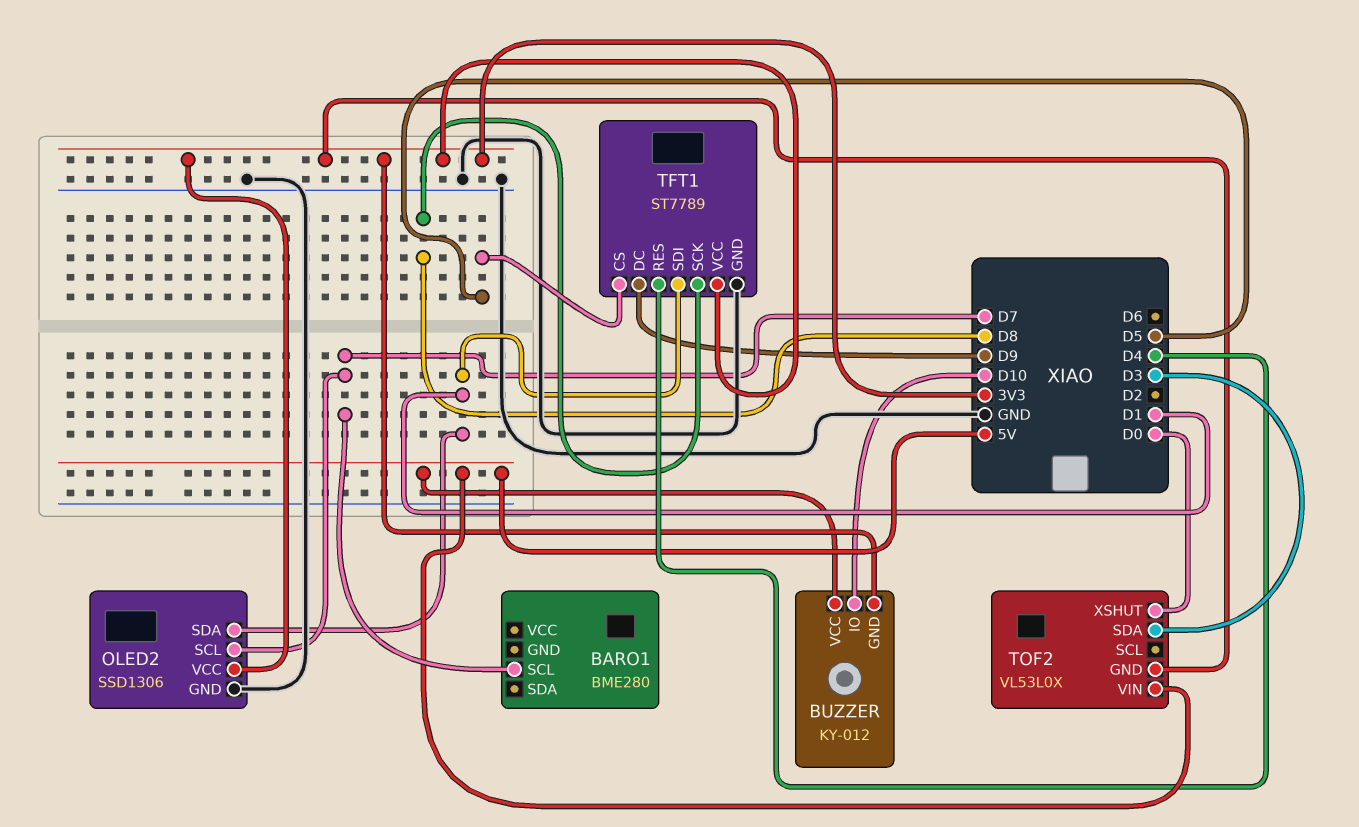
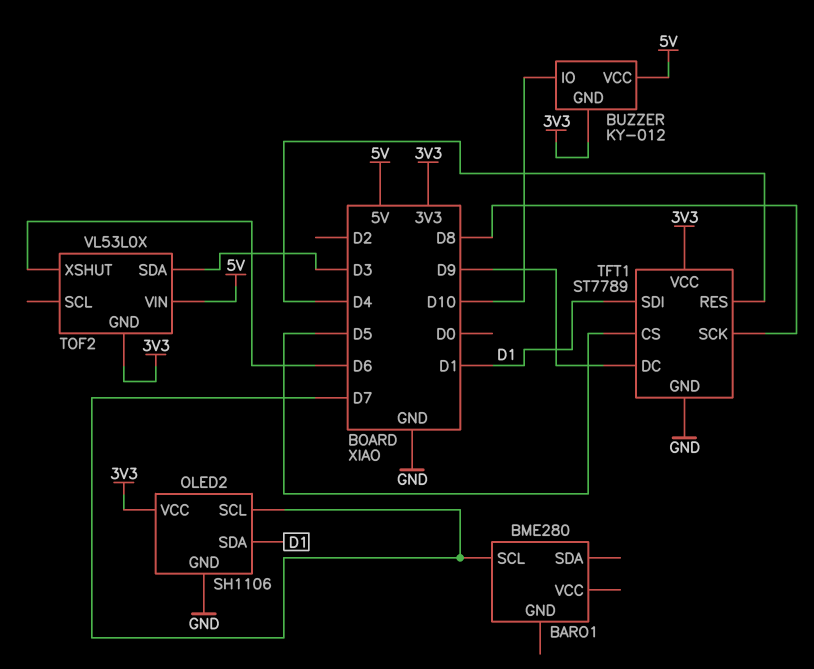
OLED2: SSD1306 -> SH1106
TOF2 pin XSHUT: D0 -> D6

